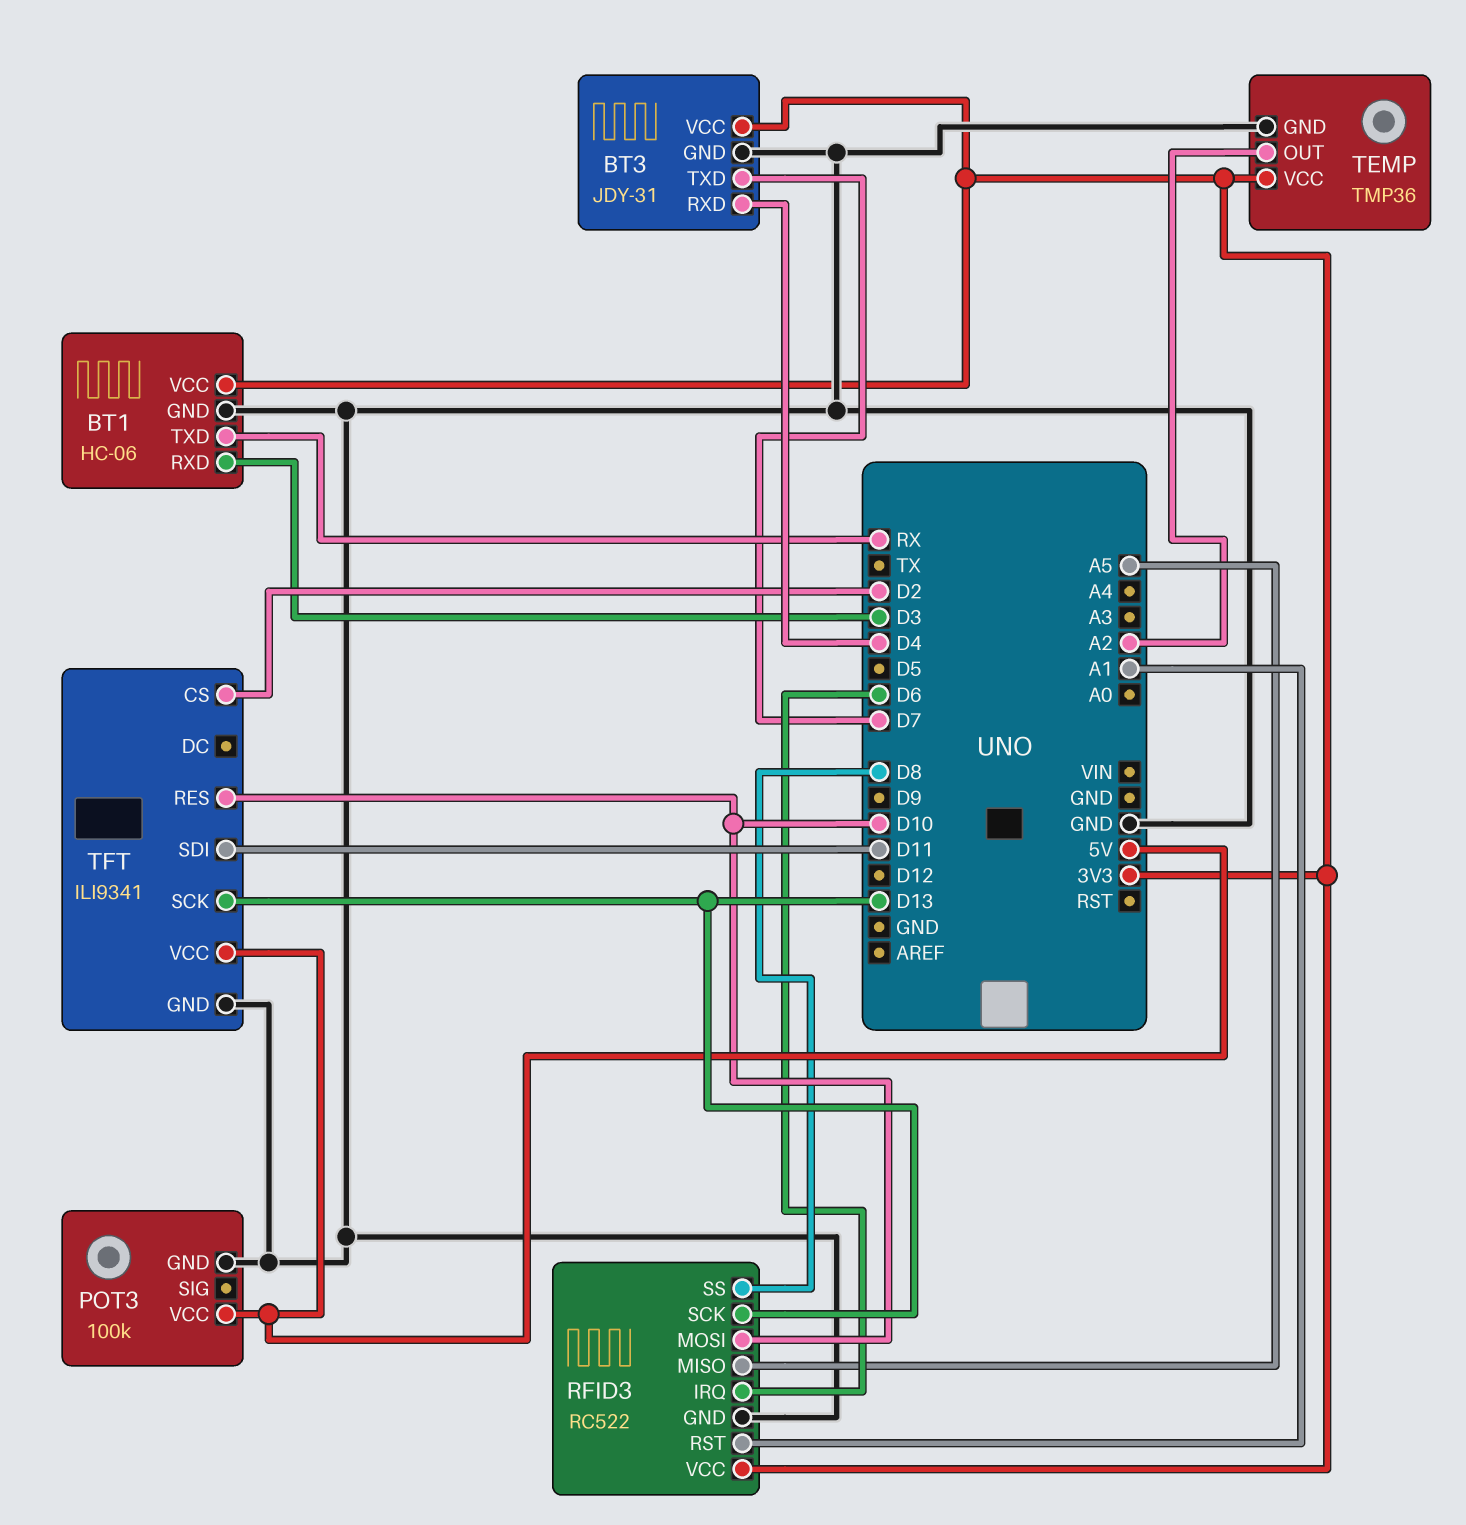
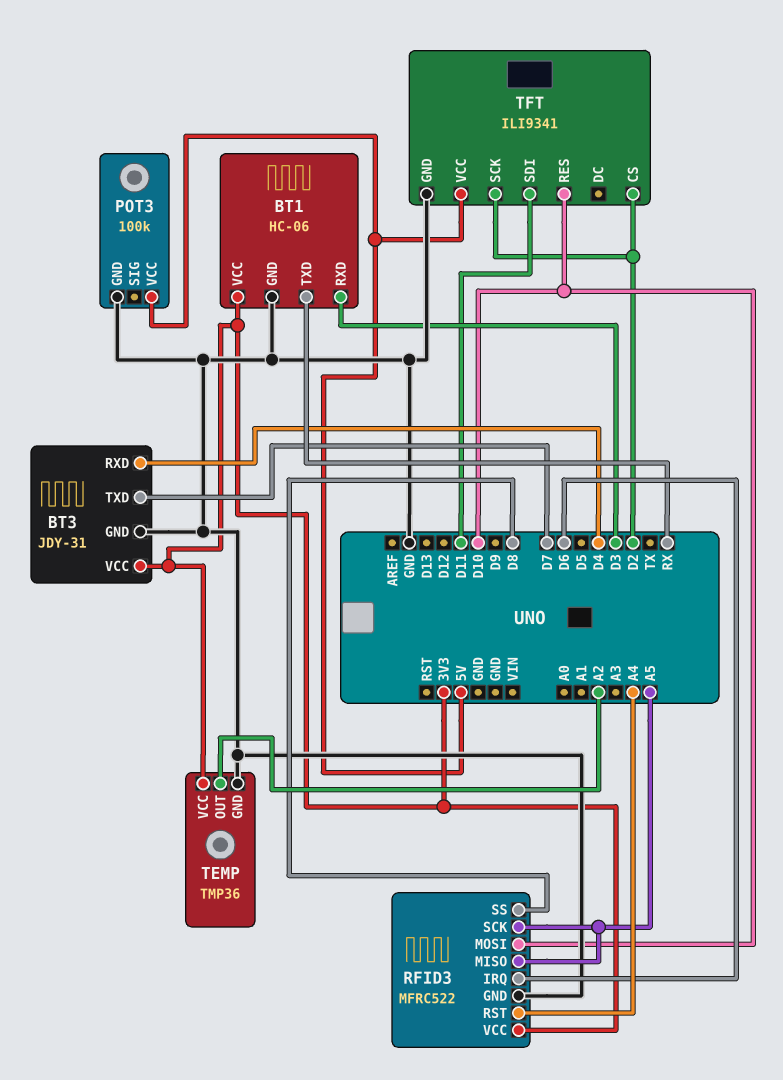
RFID3: RC522 -> MFRC522
RFID3 pin RST: A1 -> A4
RFID3 pin SCK: D13 -> A5
TFT pin SCK: D13 -> D2

